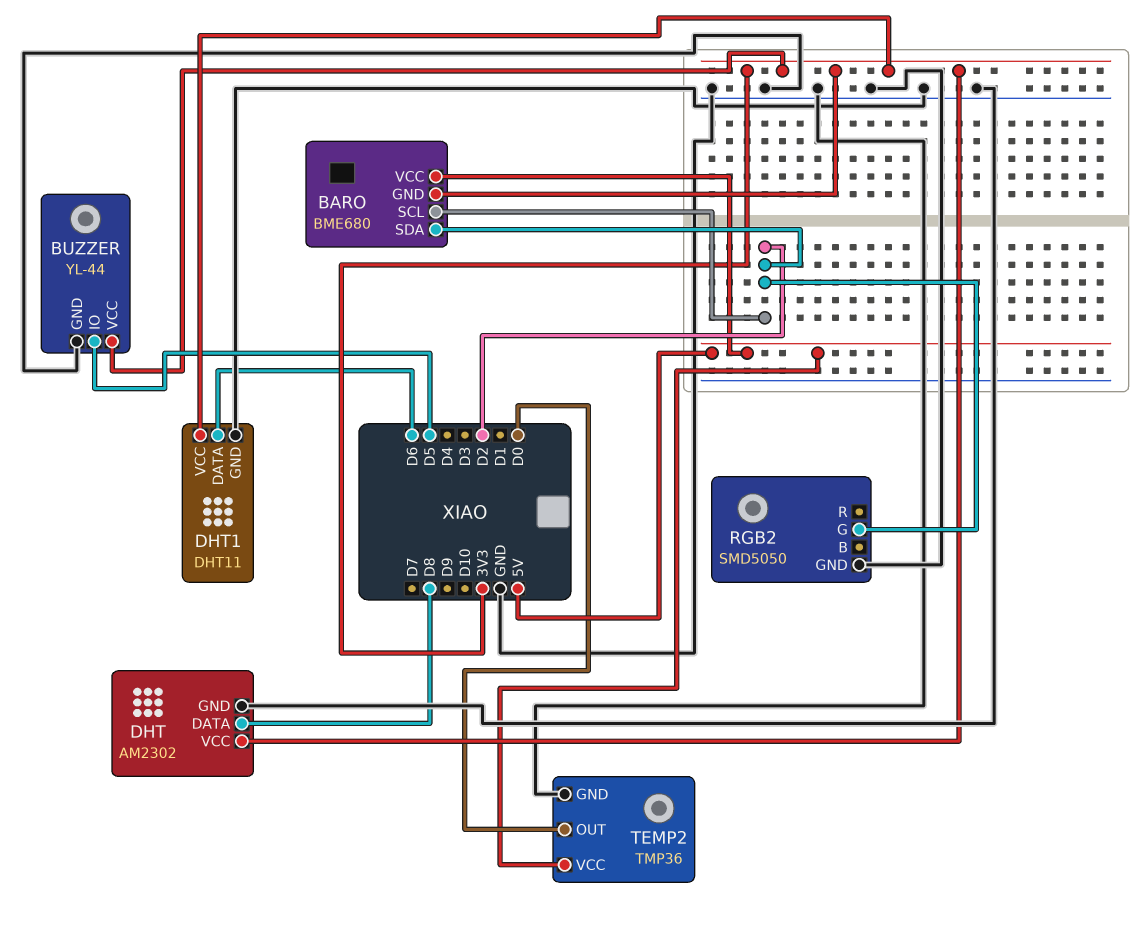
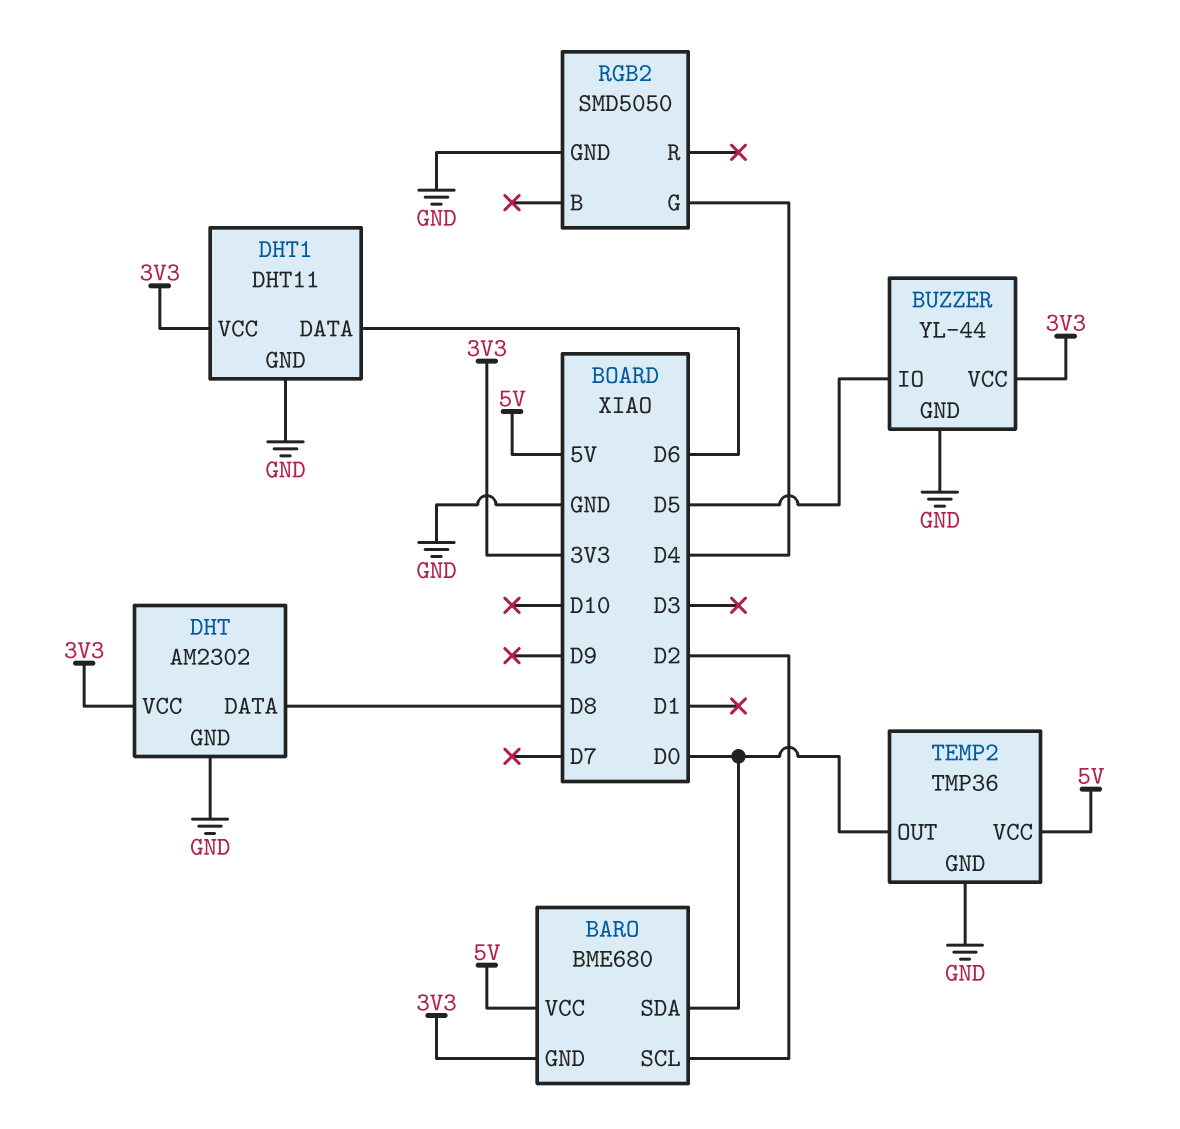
BARO pin SDA: D2 -> D0
RGB2 pin G: D2 -> D4

